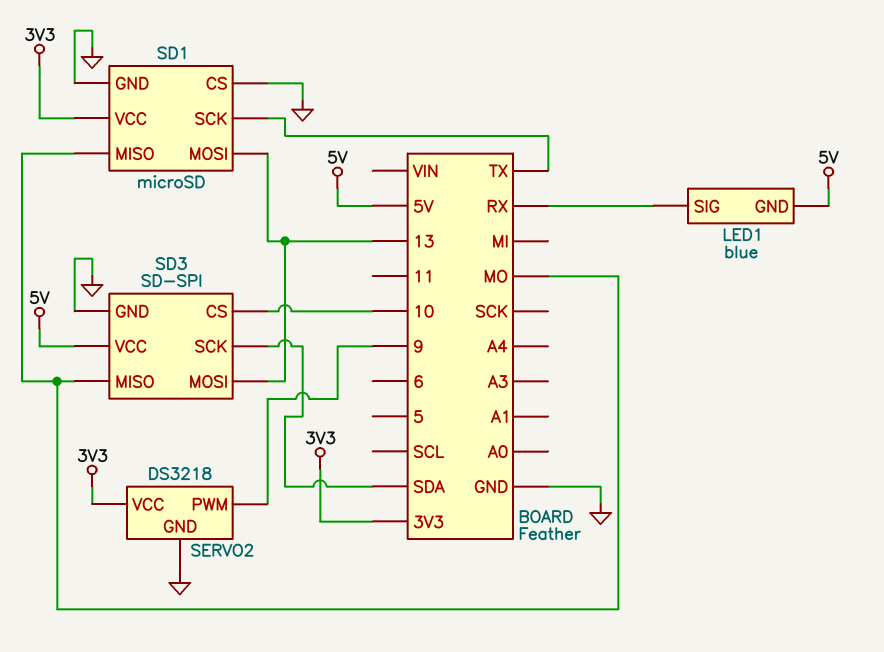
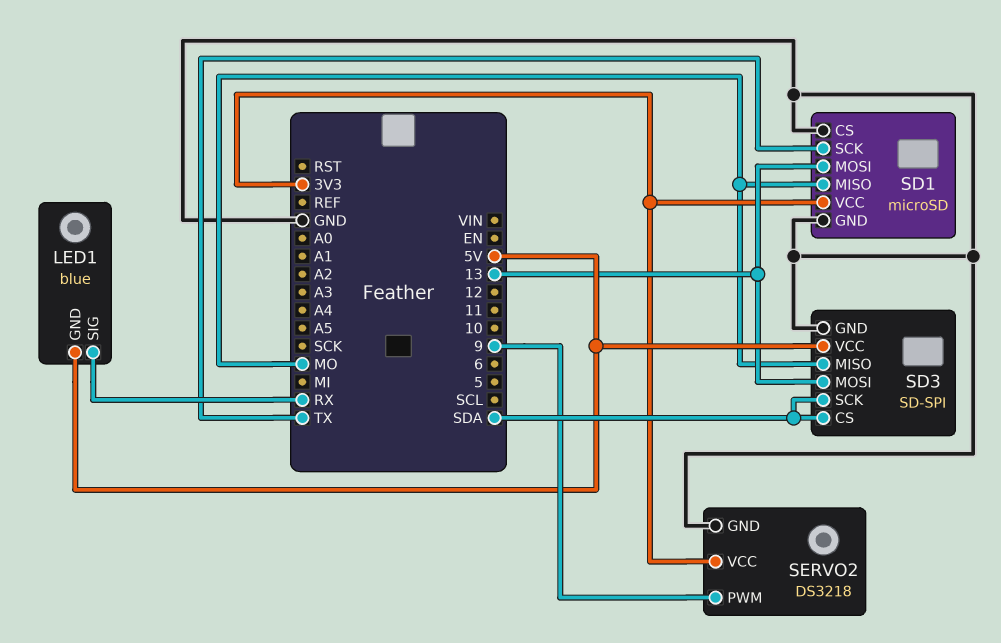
SD3 pin CS: 10 -> SDA

